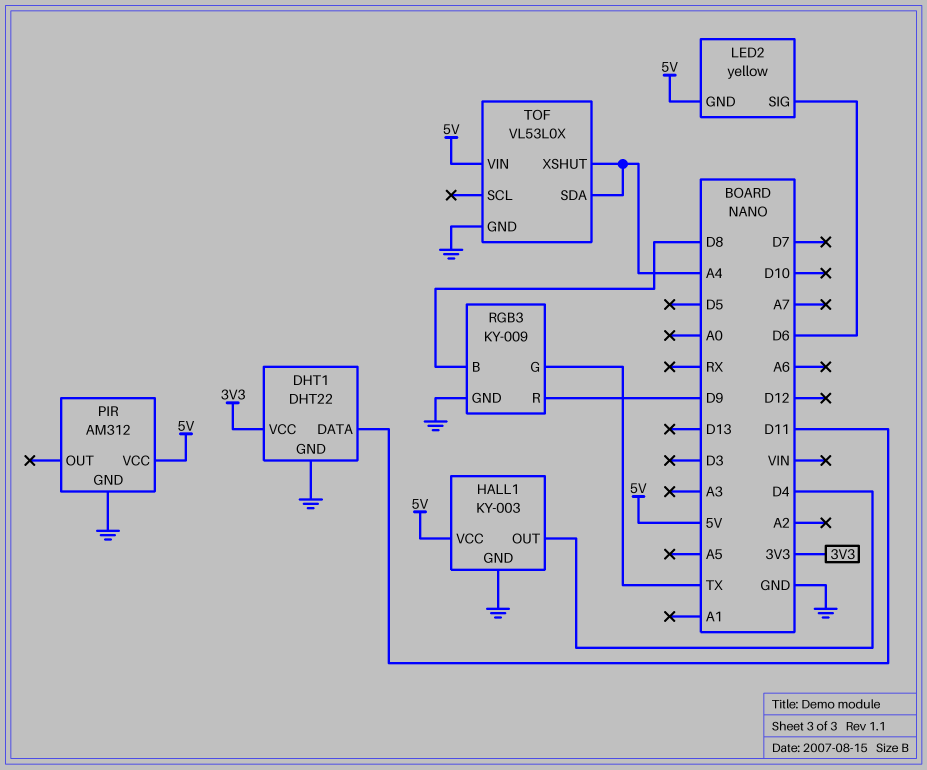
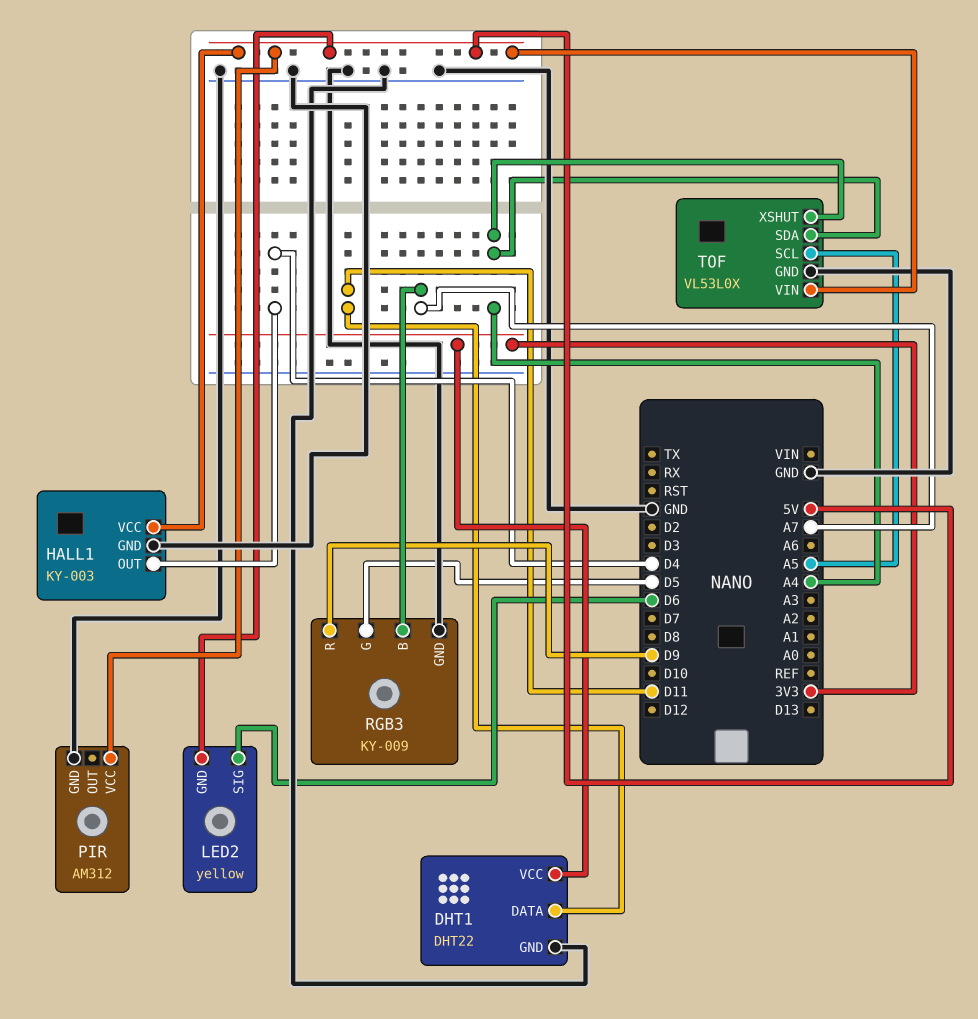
RGB3 pin B: D8 -> A7
RGB3 pin G: TX -> D5
TOF pin SCL: none -> A5

